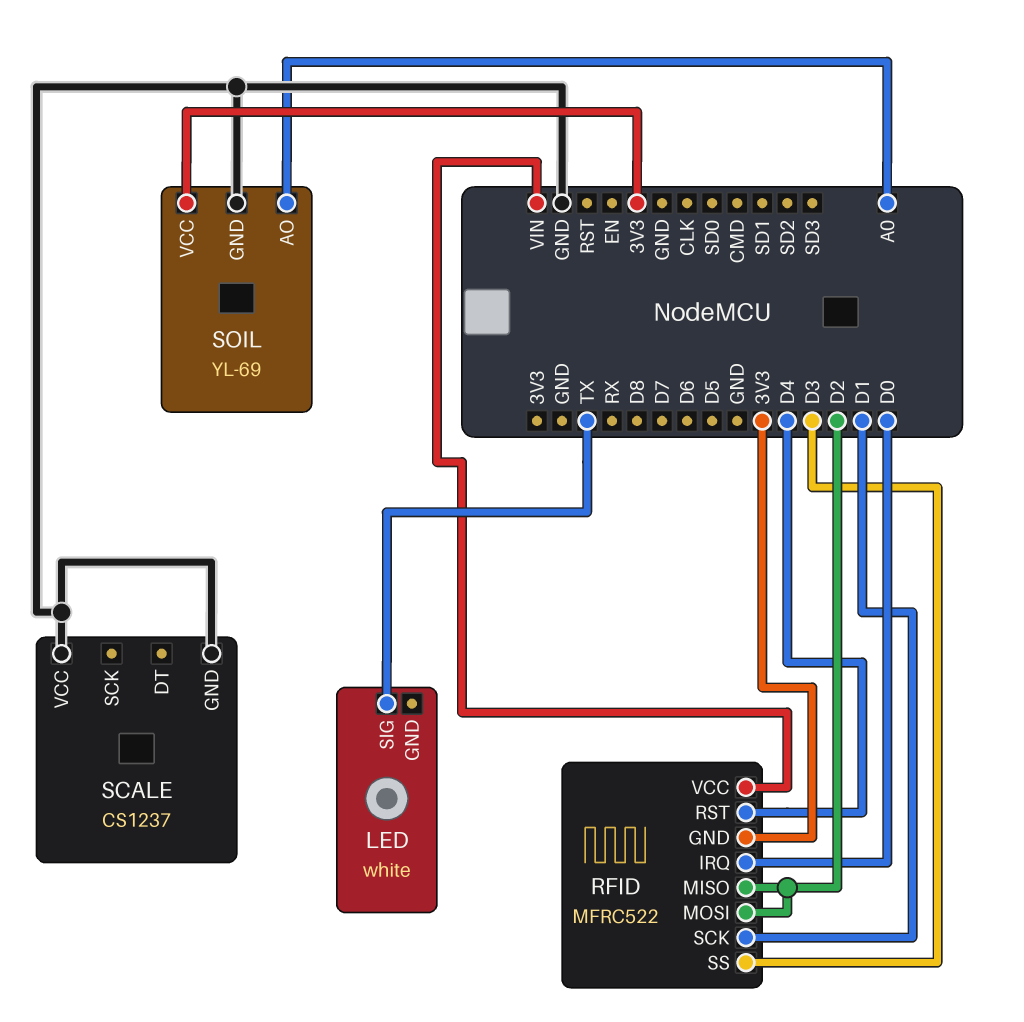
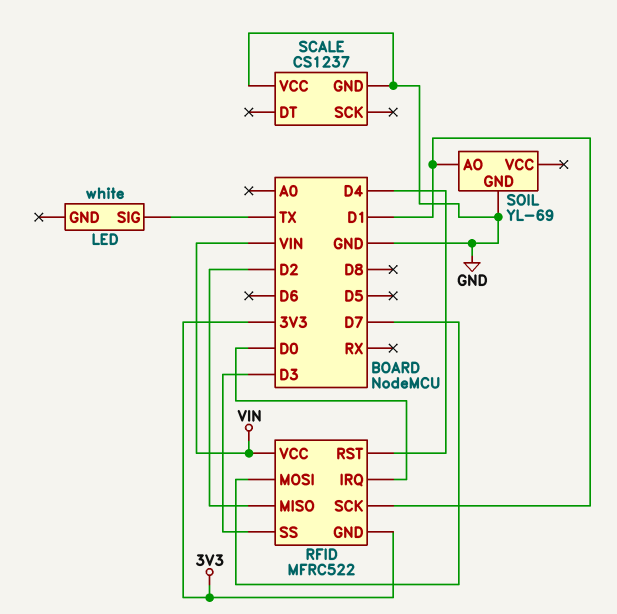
RFID pin MOSI: D2 -> D7
SOIL pin AO: A0 -> D1
SOIL pin VCC: 3V3 -> none

